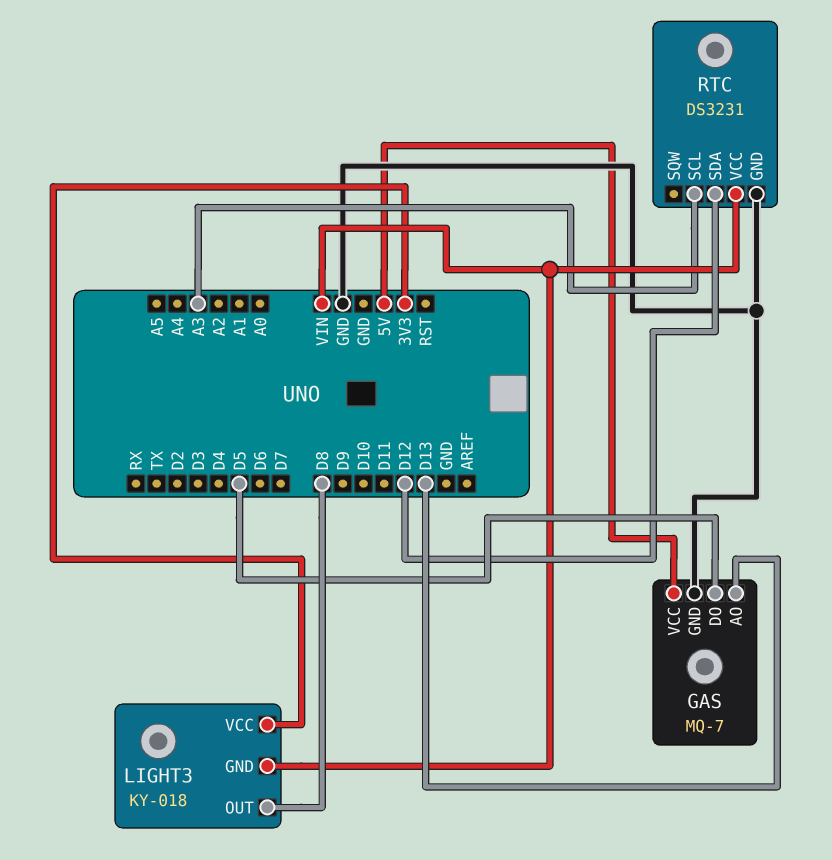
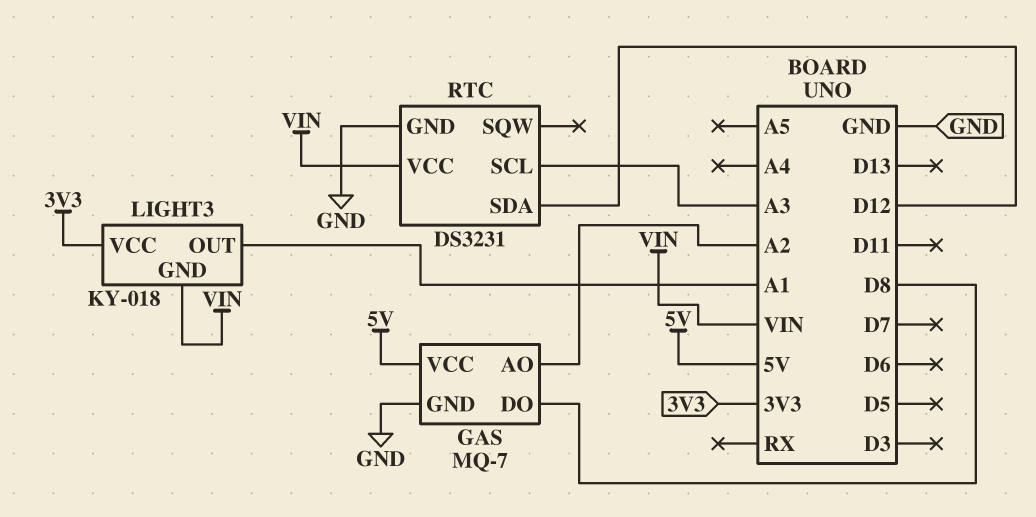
GAS pin AO: D13 -> A2
GAS pin DO: D5 -> D8
LIGHT3 pin OUT: D8 -> A1

